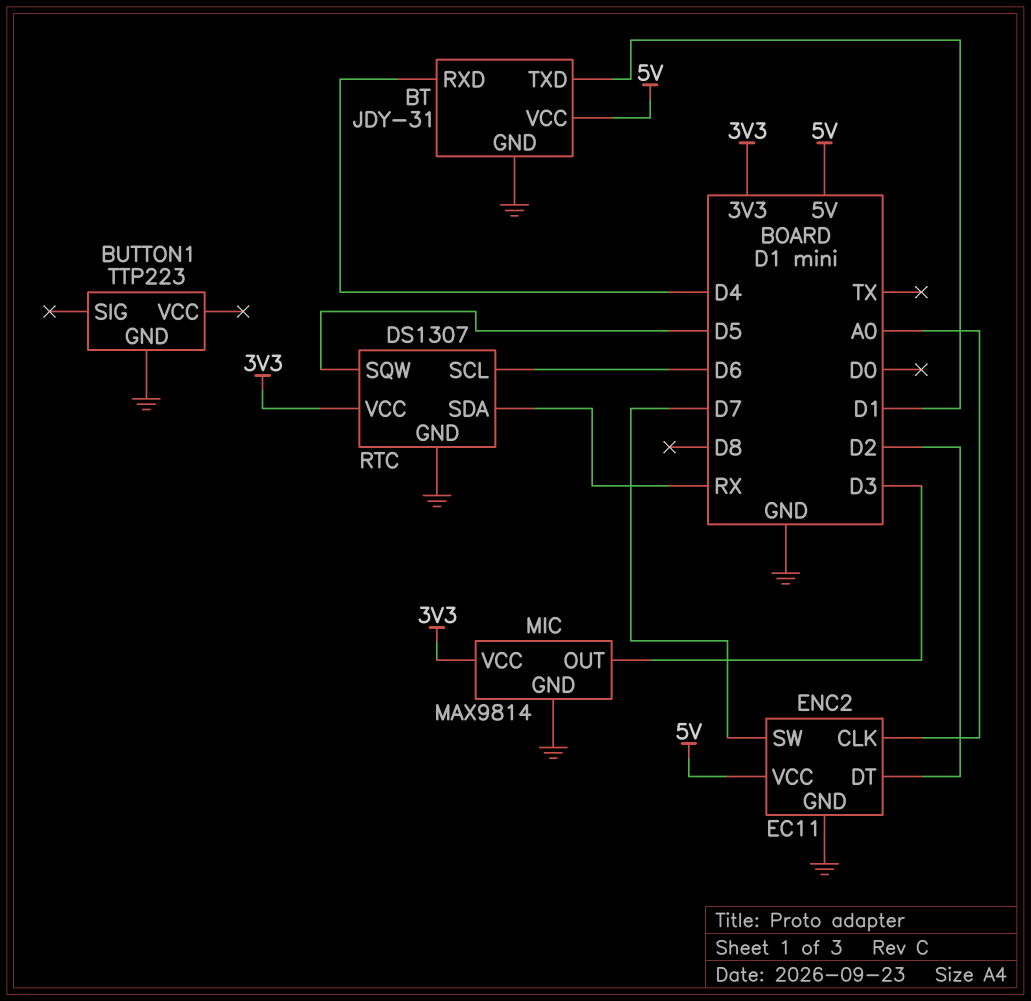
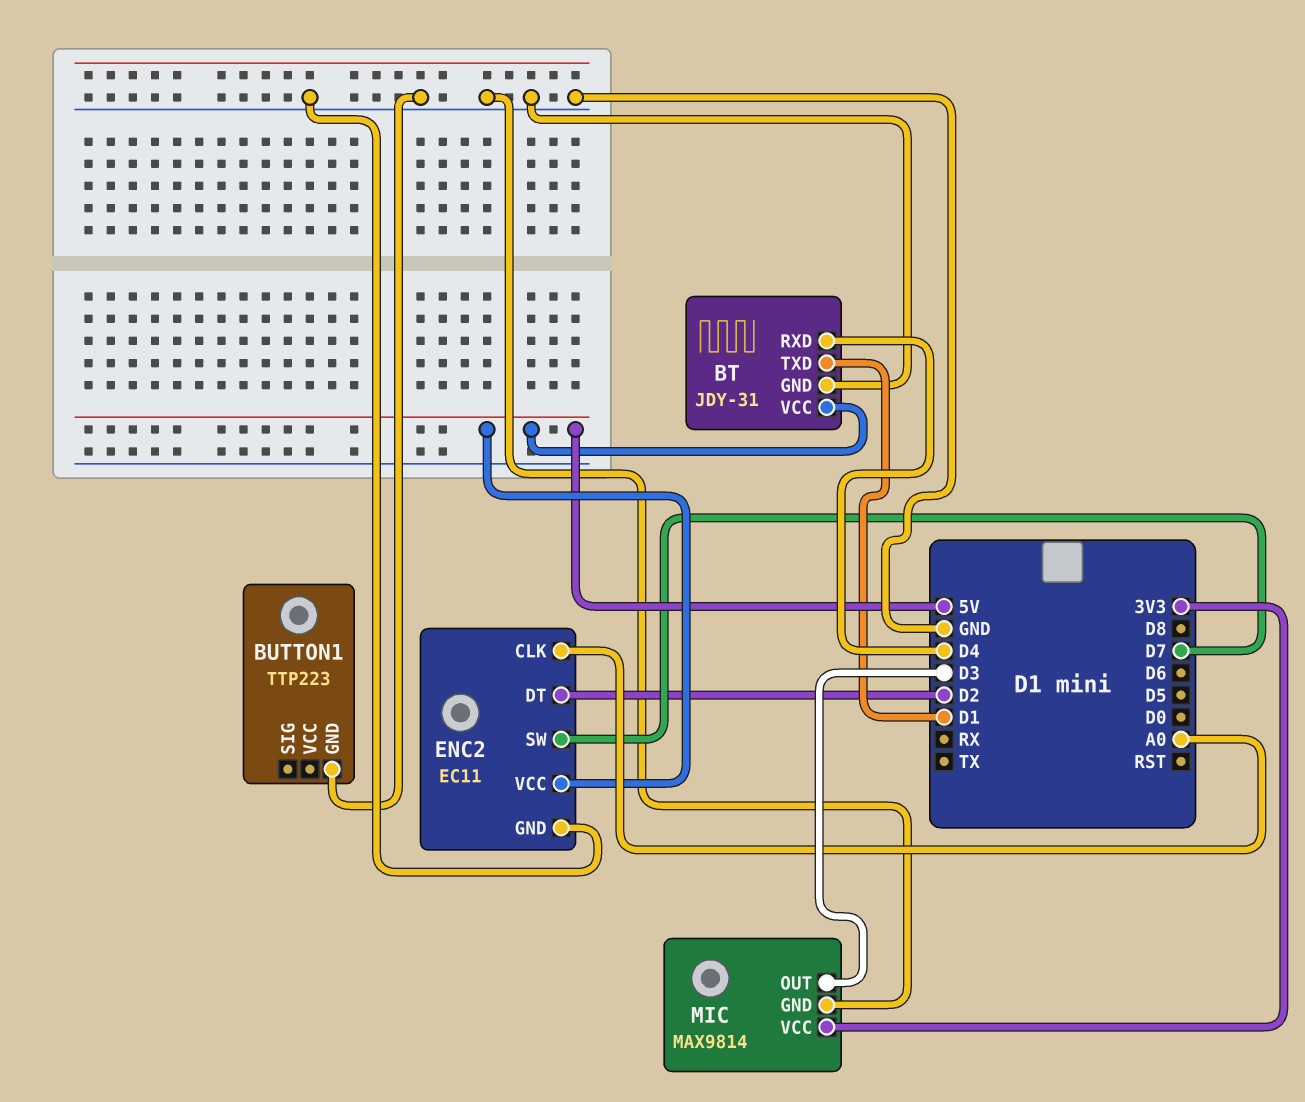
RTC: DS1307 -> none
RTC pin GND: GND -> none
RTC pin SCL: D6 -> none
RTC pin SDA: RX -> none
RTC pin SQW: D5 -> none
RTC pin VCC: 3V3 -> none

